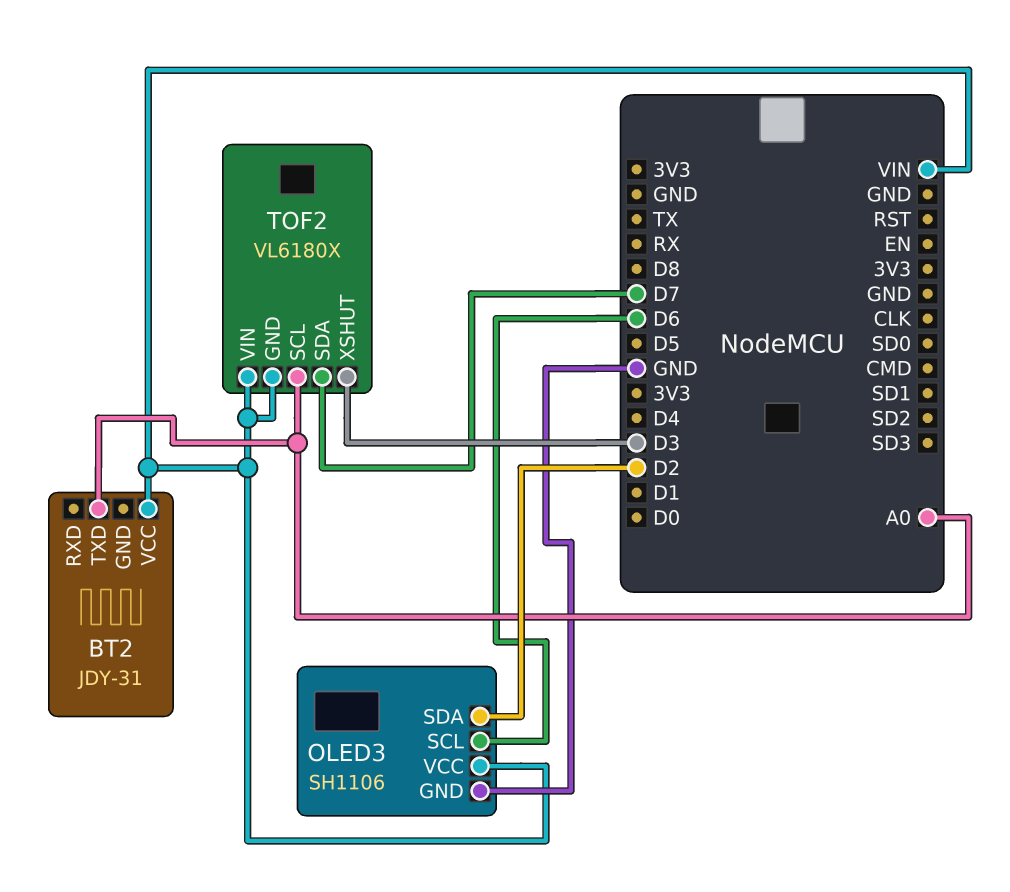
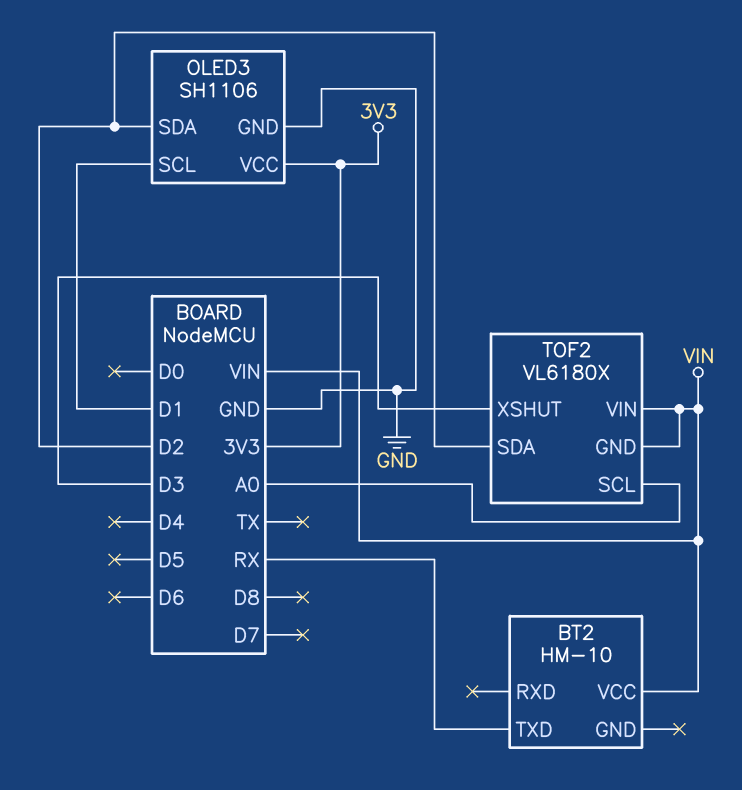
BT2: JDY-31 -> HM-10
BT2 pin TXD: A0 -> RX
OLED3 pin SCL: D6 -> D1
OLED3 pin VCC: VIN -> 3V3
TOF2 pin SDA: D7 -> D2

